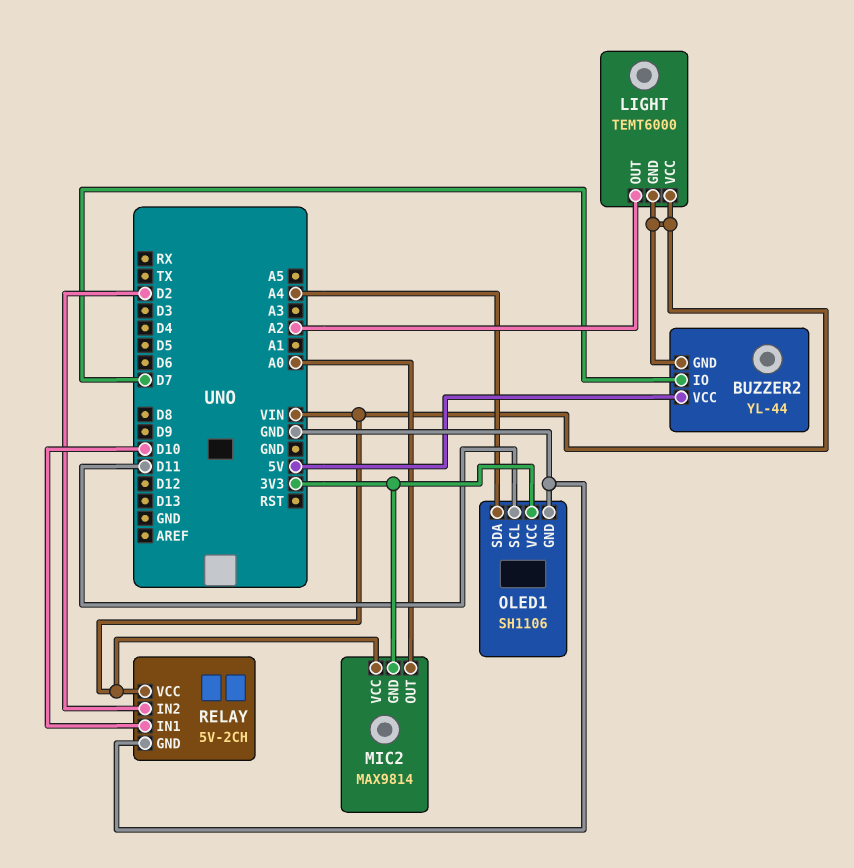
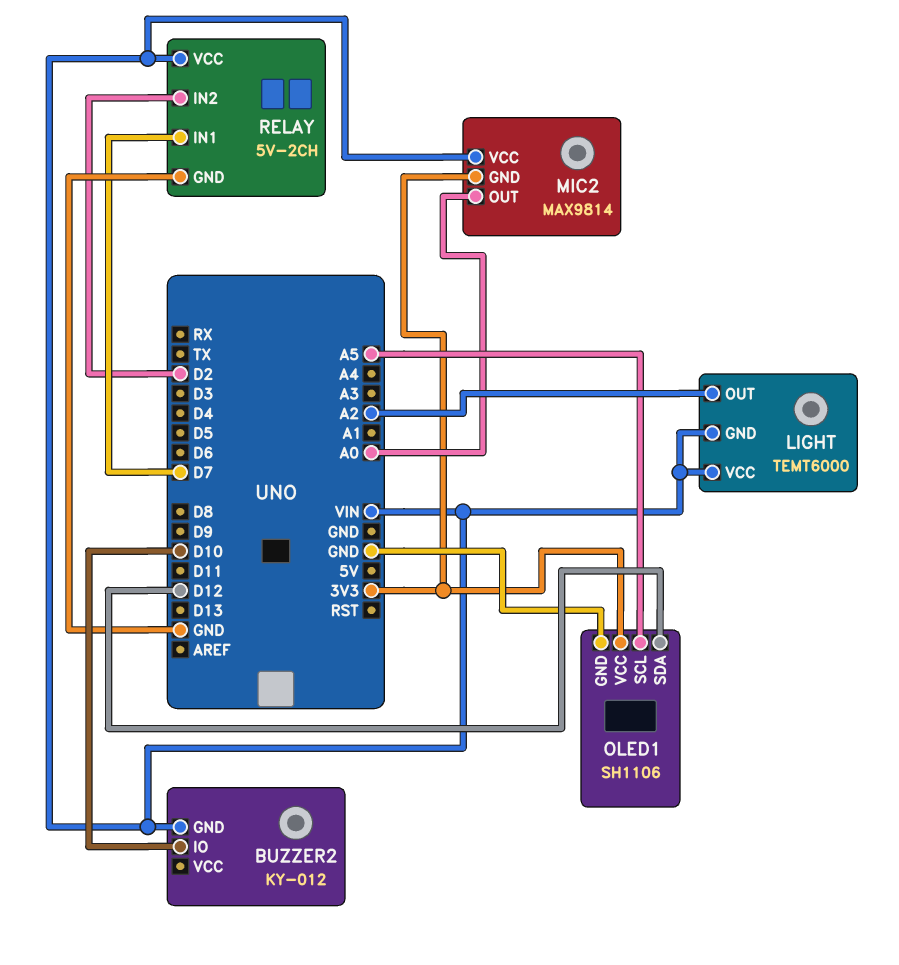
BUZZER2: YL-44 -> KY-012
BUZZER2 pin IO: D7 -> D10
BUZZER2 pin VCC: 5V -> none
OLED1 pin SCL: D11 -> A5
OLED1 pin SDA: A4 -> D12
RELAY pin IN1: D10 -> D7

